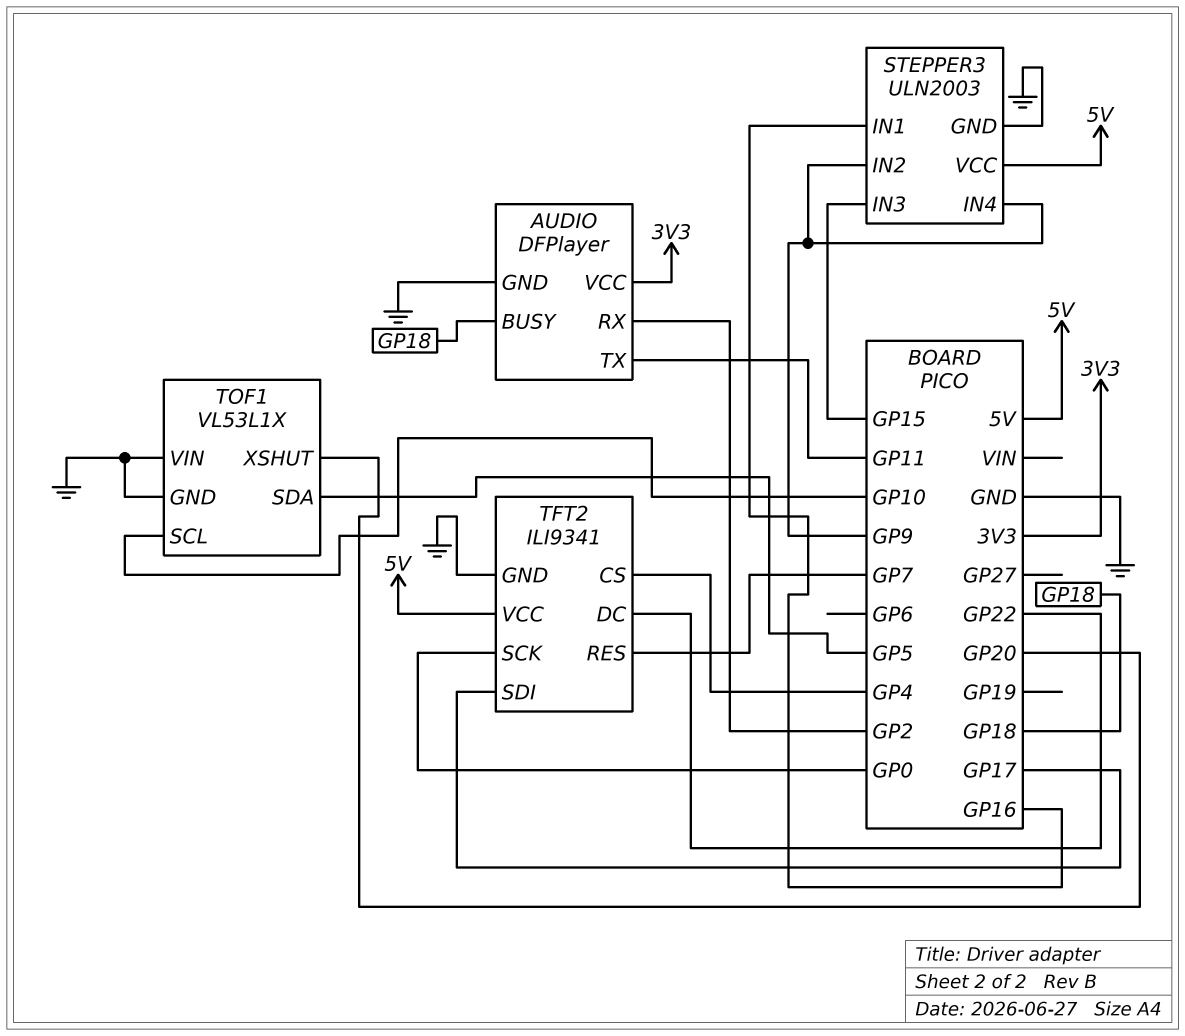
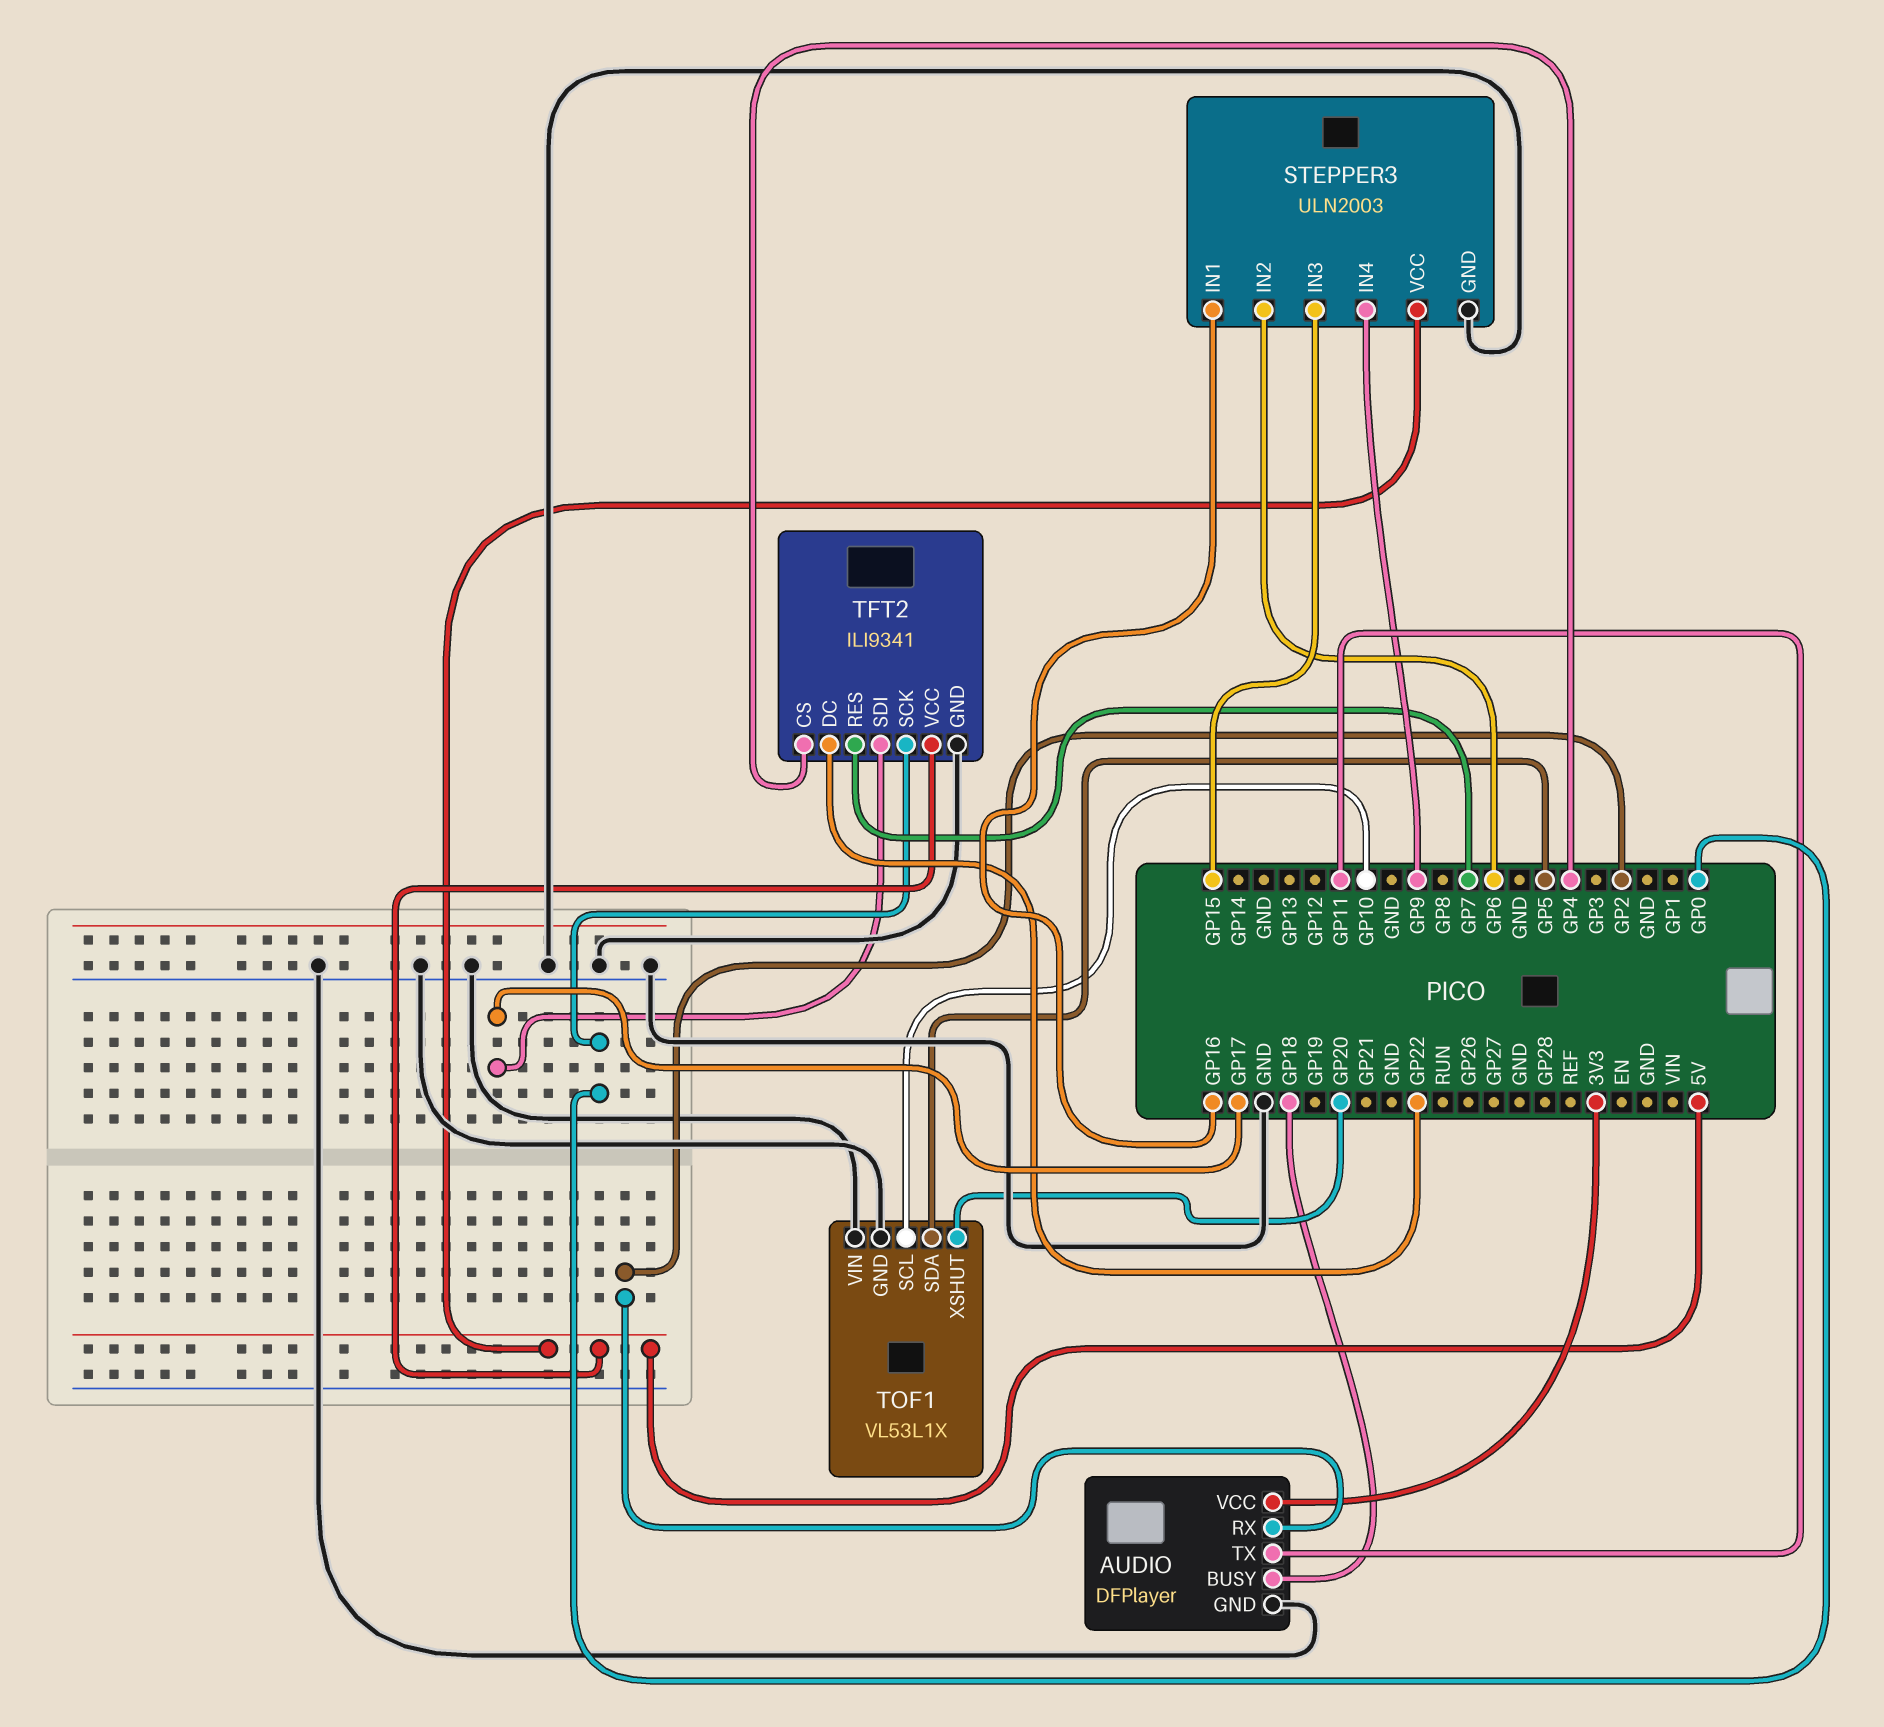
STEPPER3 pin IN2: GP9 -> GP6

